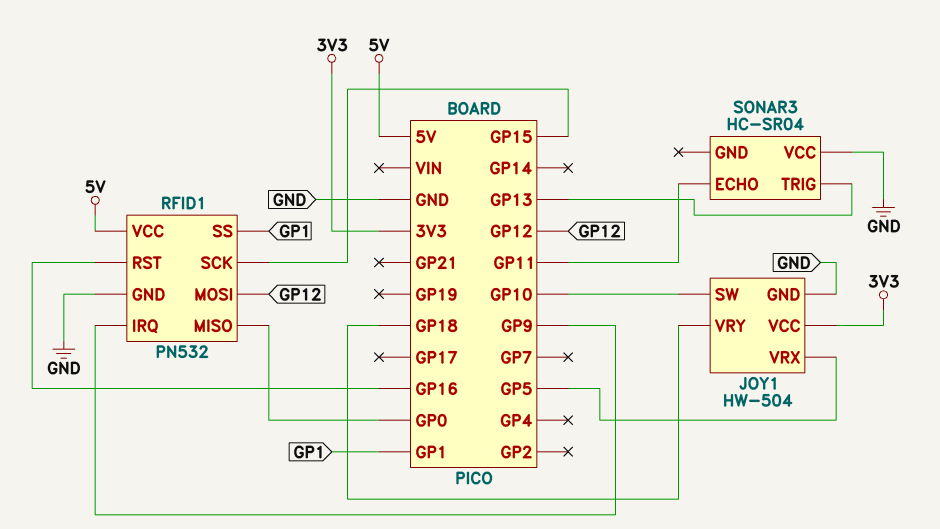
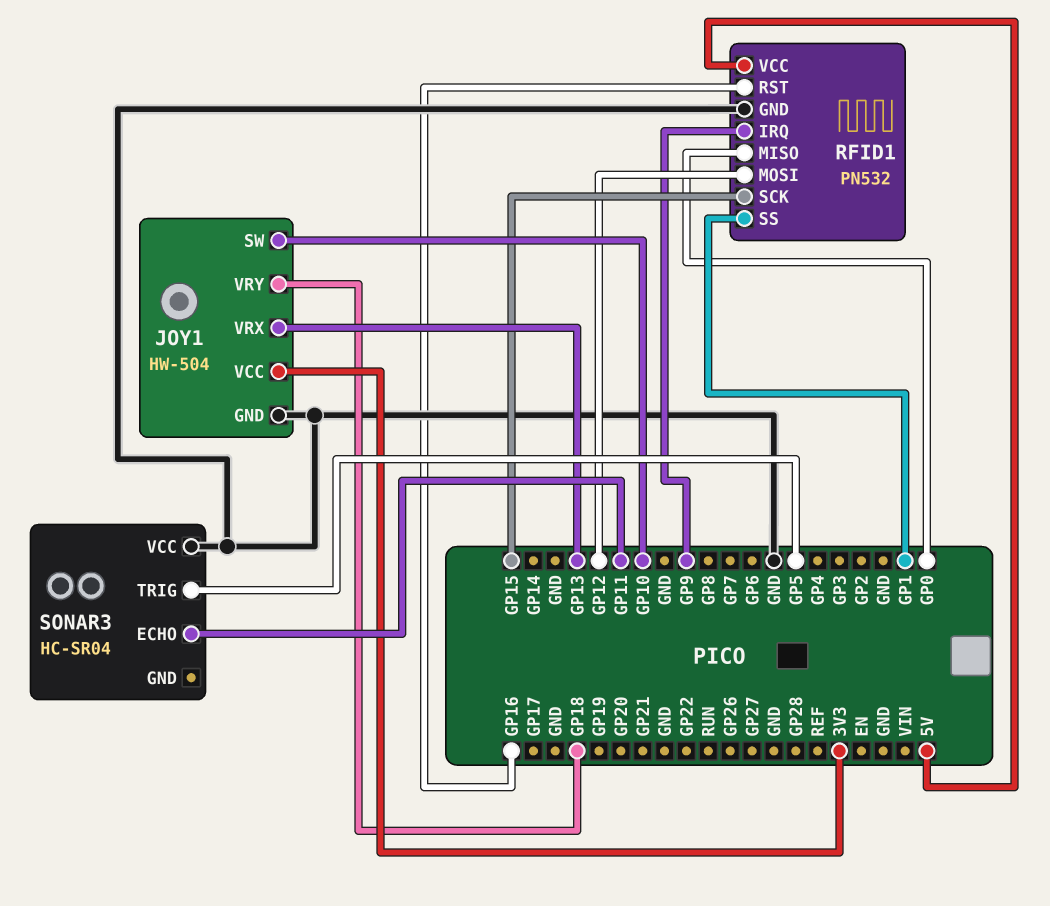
JOY1 pin VRX: GP5 -> GP13
SONAR3 pin TRIG: GP13 -> GP5

